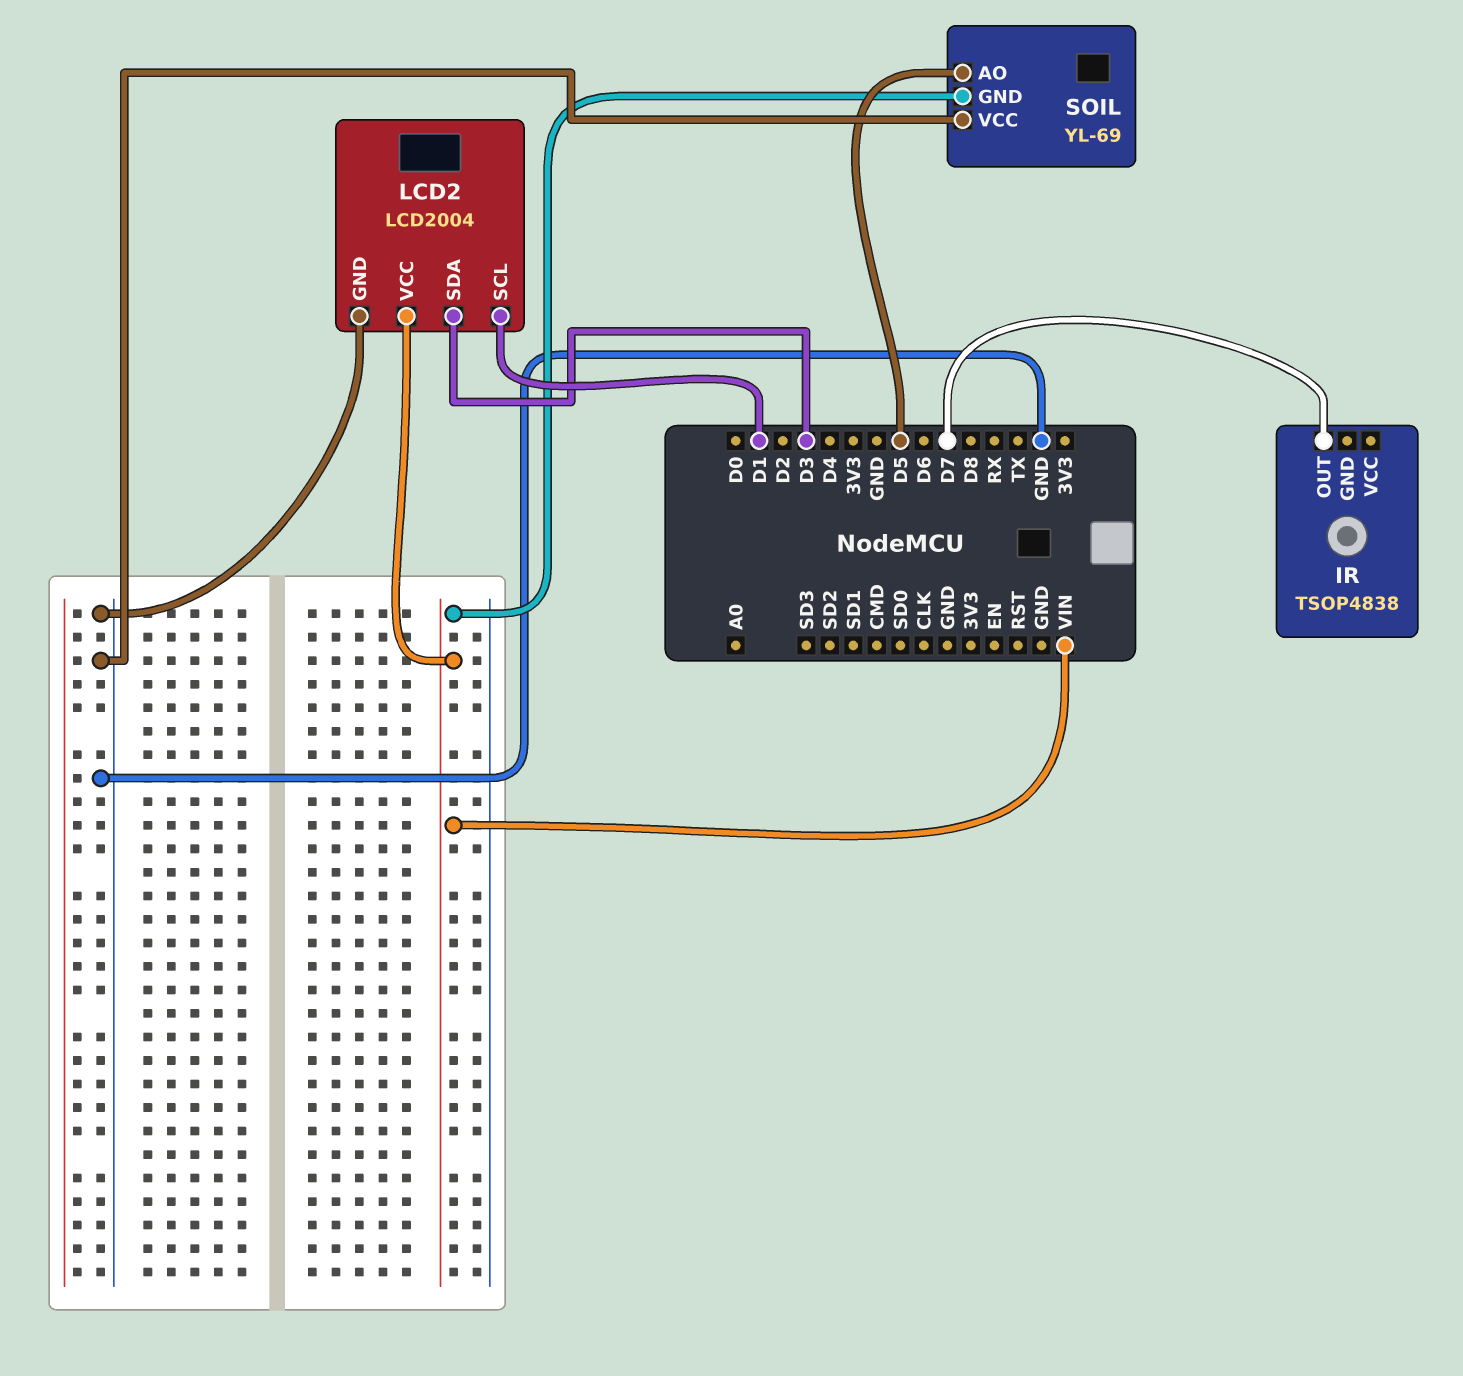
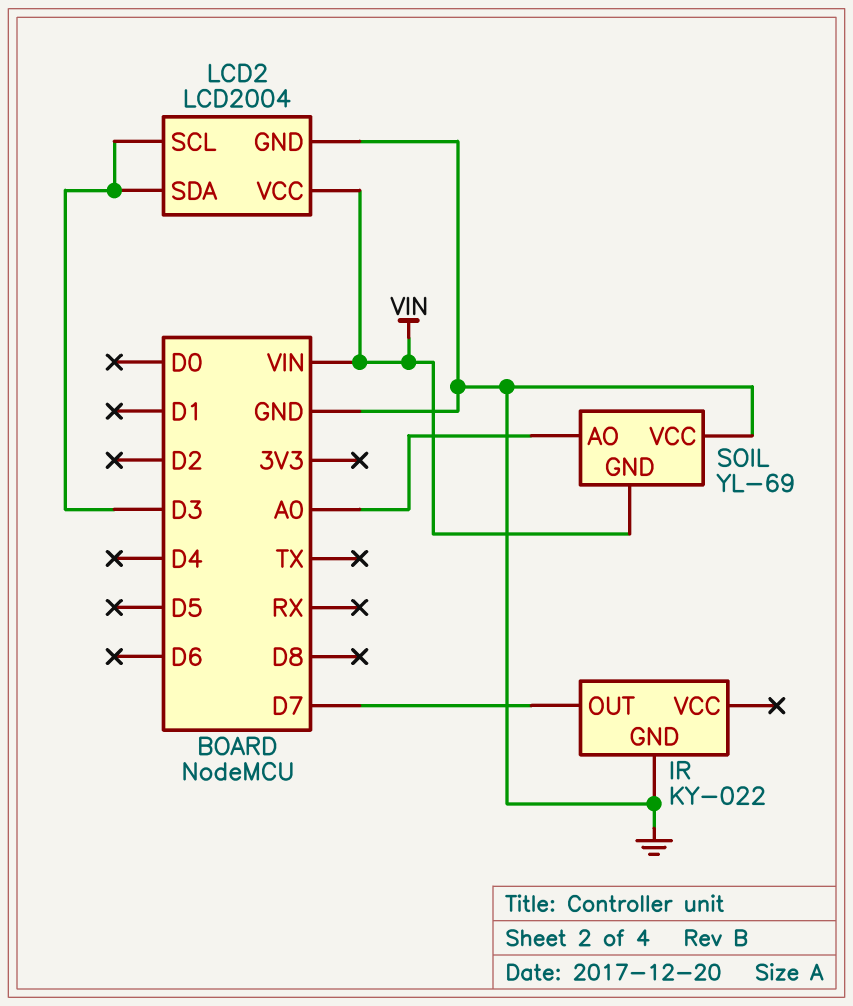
IR: TSOP4838 -> KY-022
IR pin GND: none -> GND
LCD2 pin SCL: D1 -> D3
SOIL pin AO: D5 -> A0

